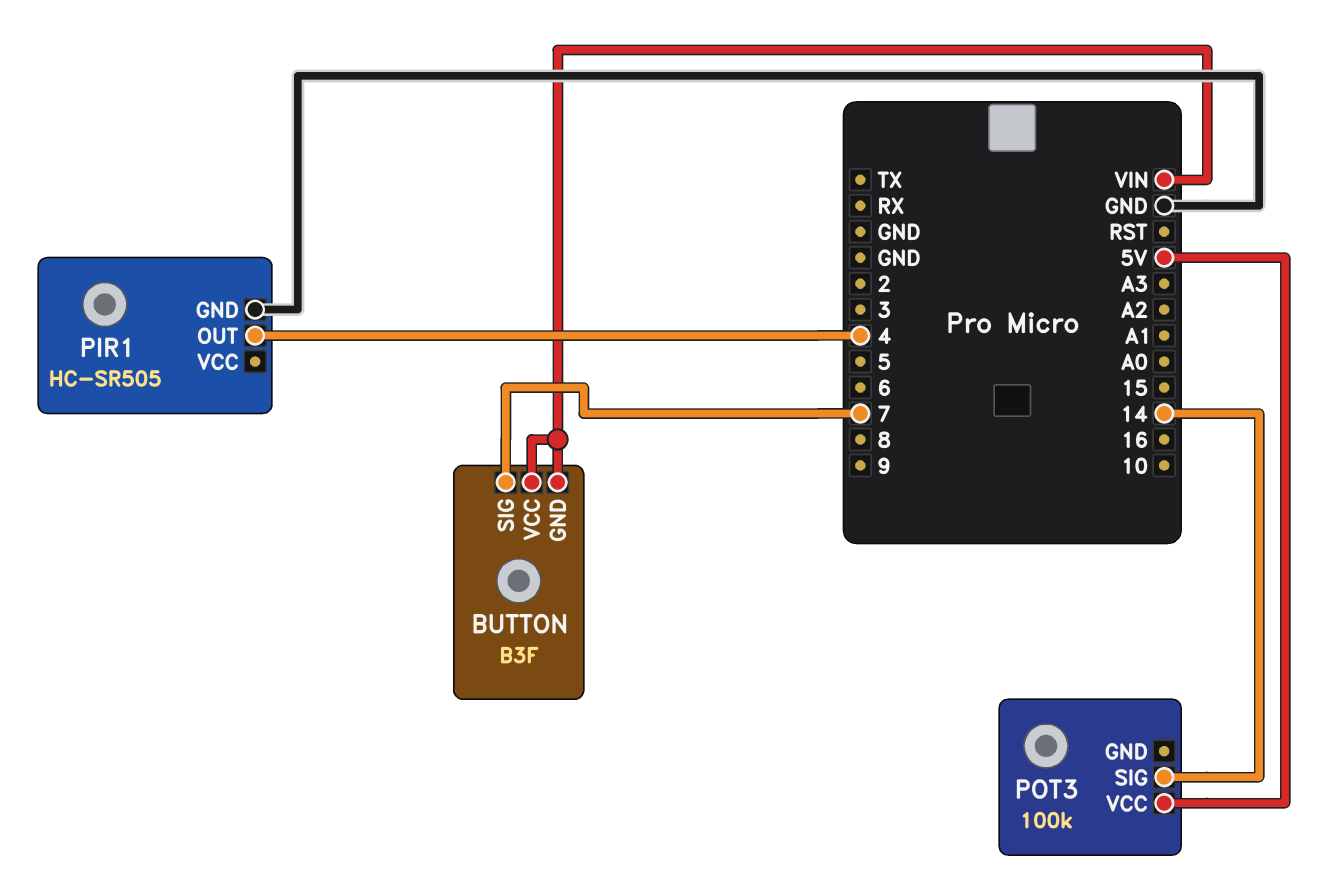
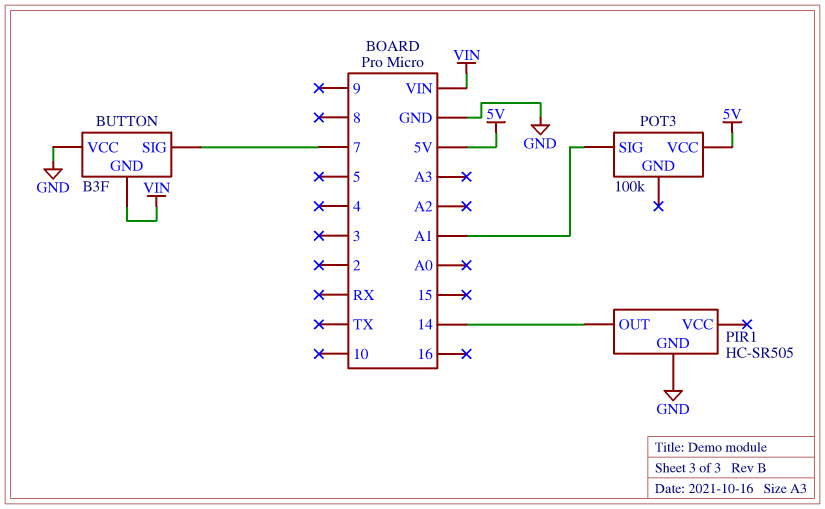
BUTTON pin VCC: VIN -> GND
PIR1 pin OUT: 4 -> 14
POT3 pin SIG: 14 -> A1

